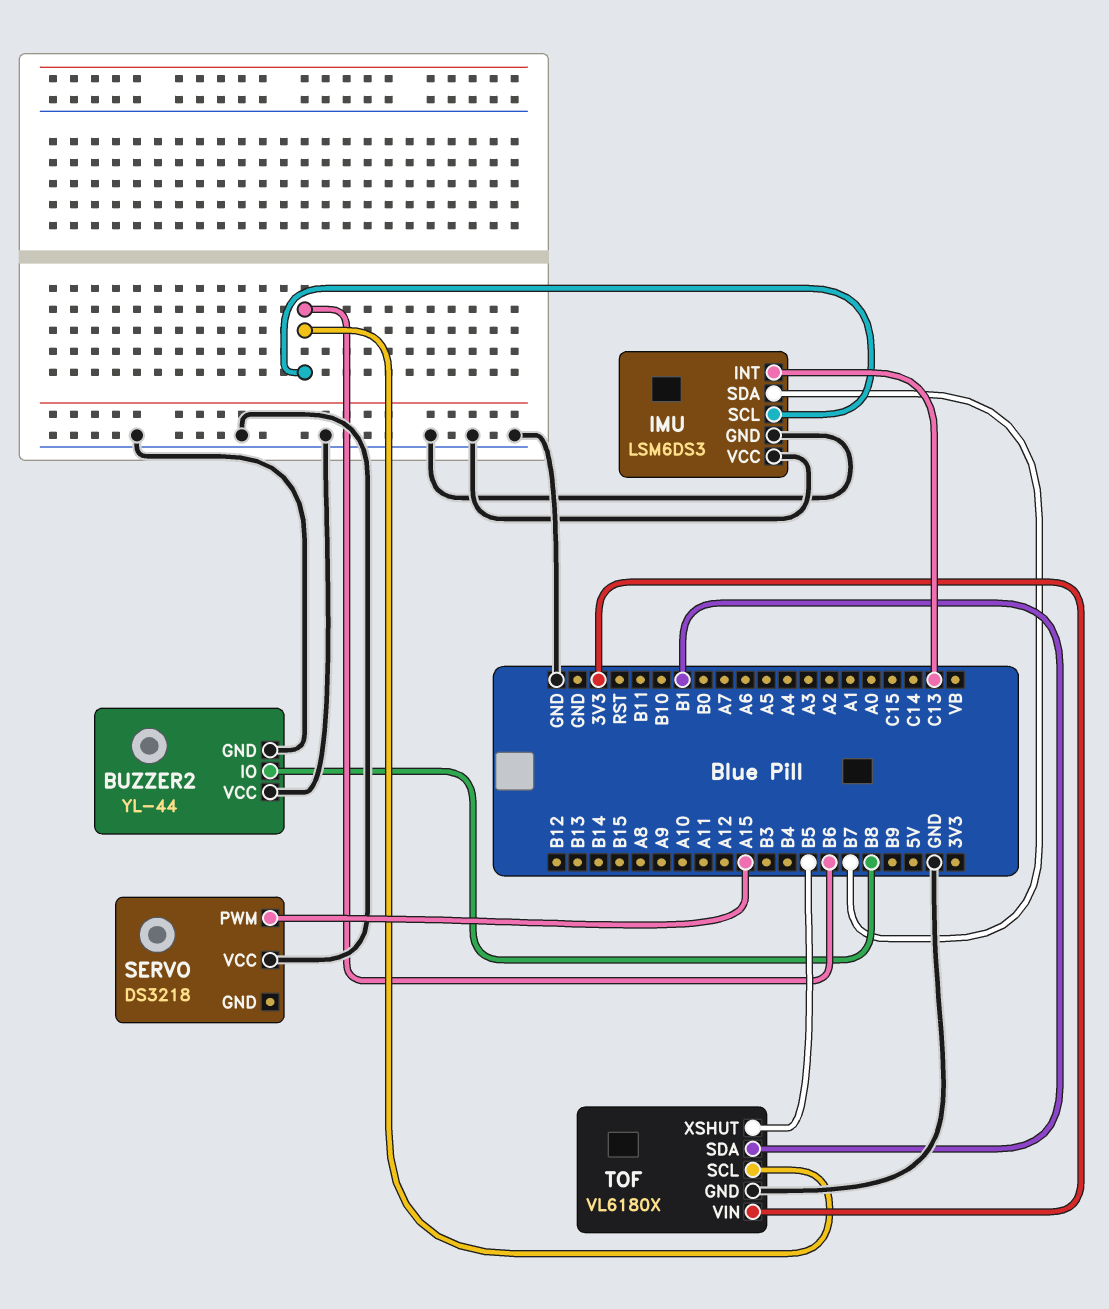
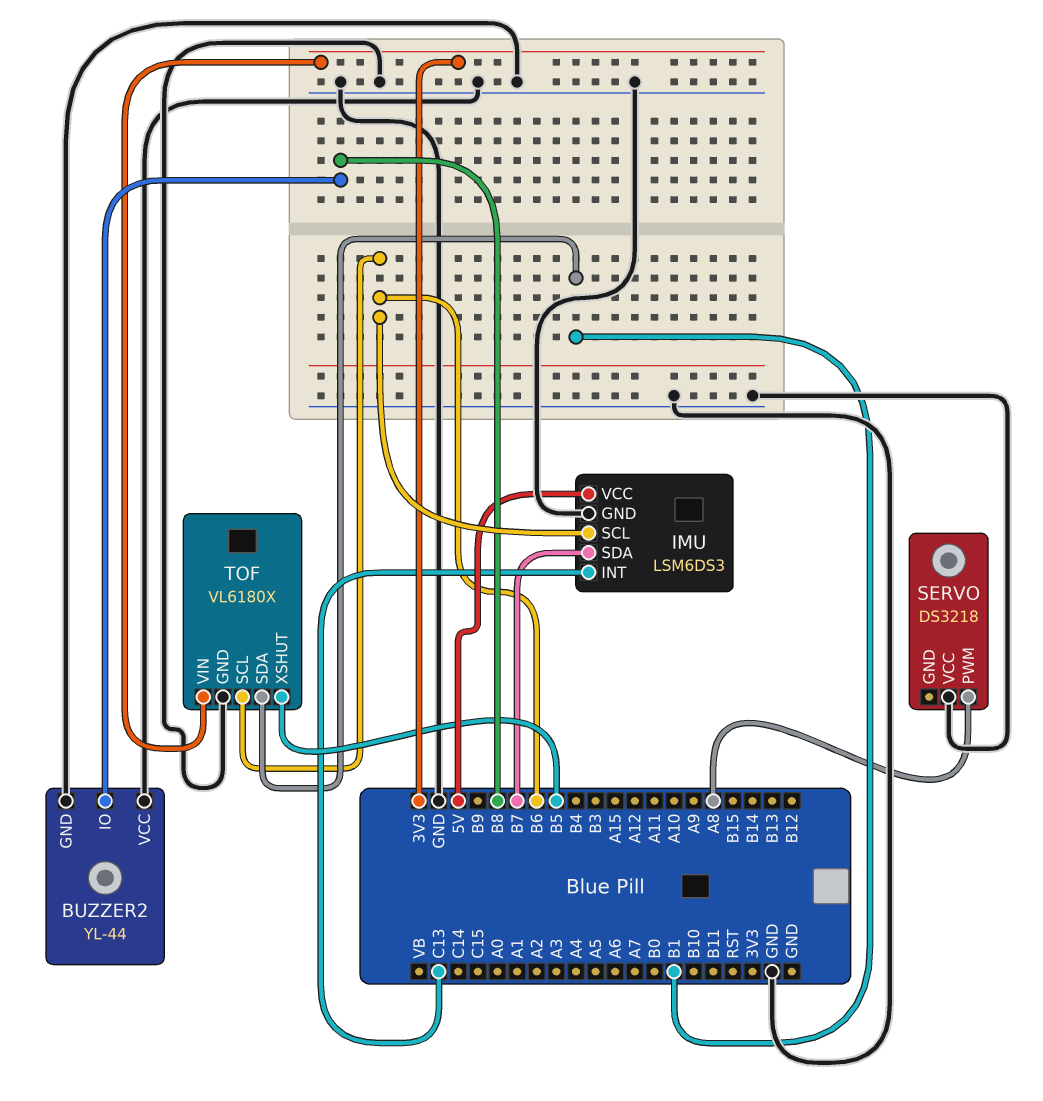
IMU pin VCC: GND -> 5V
SERVO pin PWM: A15 -> A8

